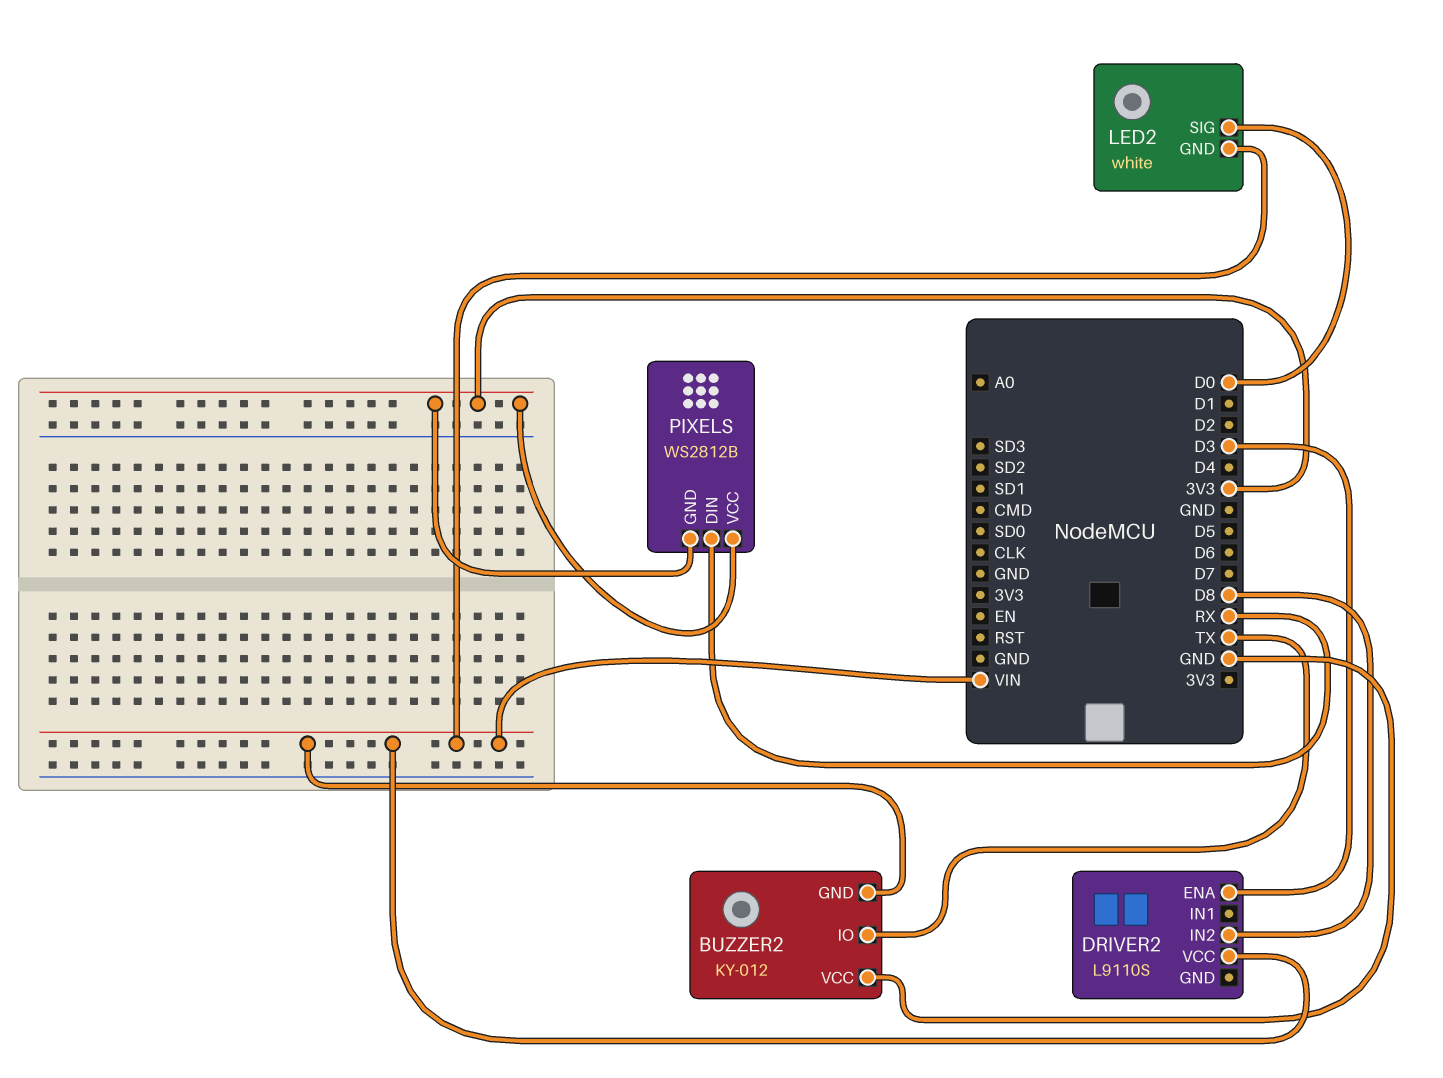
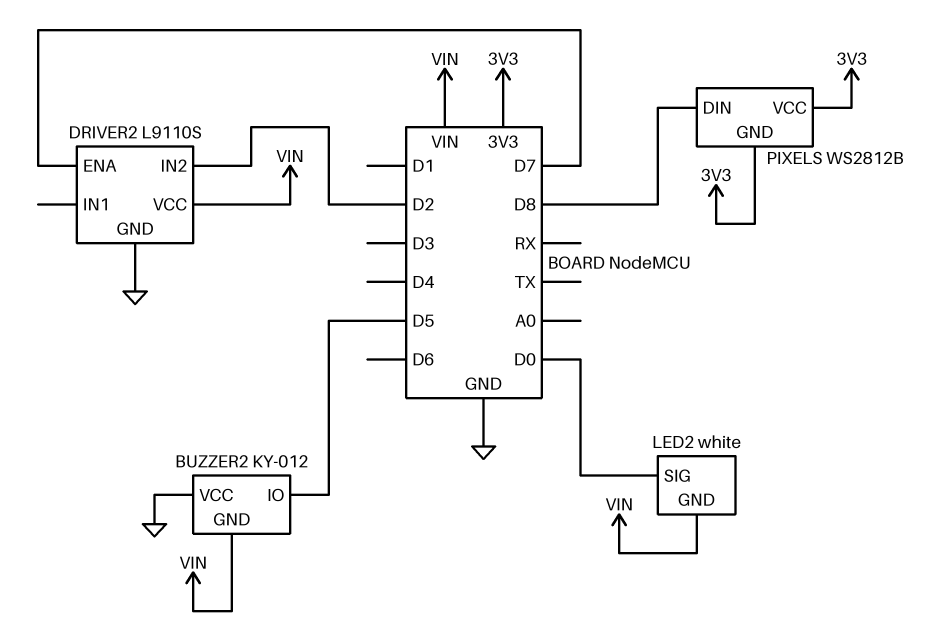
BUZZER2 pin IO: TX -> D5
DRIVER2 pin ENA: D3 -> D7
DRIVER2 pin GND: none -> GND
DRIVER2 pin IN2: D8 -> D2
PIXELS pin DIN: RX -> D8

